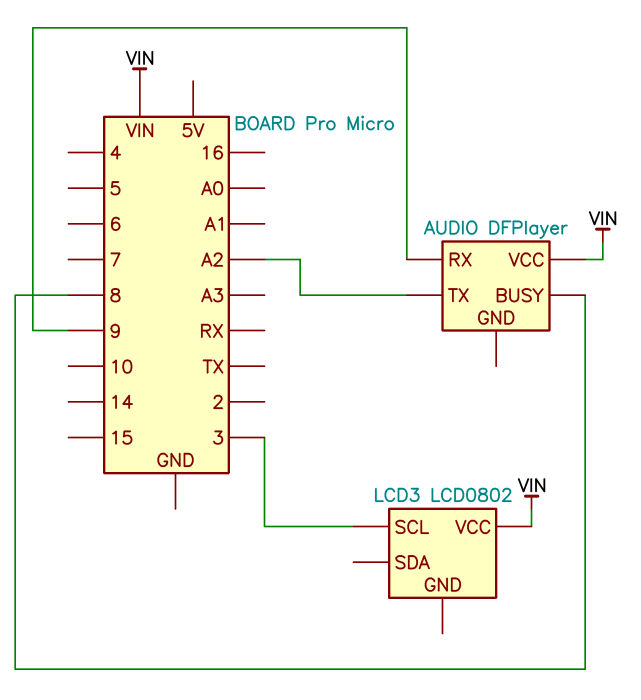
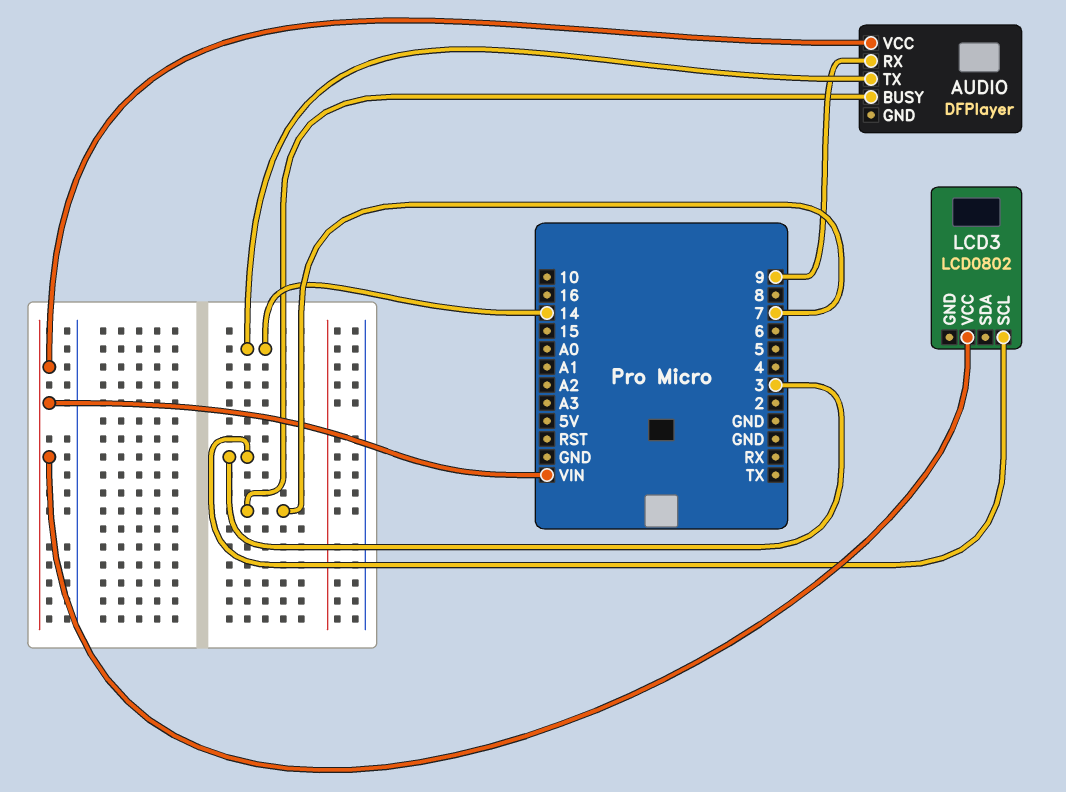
AUDIO pin BUSY: 8 -> 7
AUDIO pin TX: A2 -> 14

